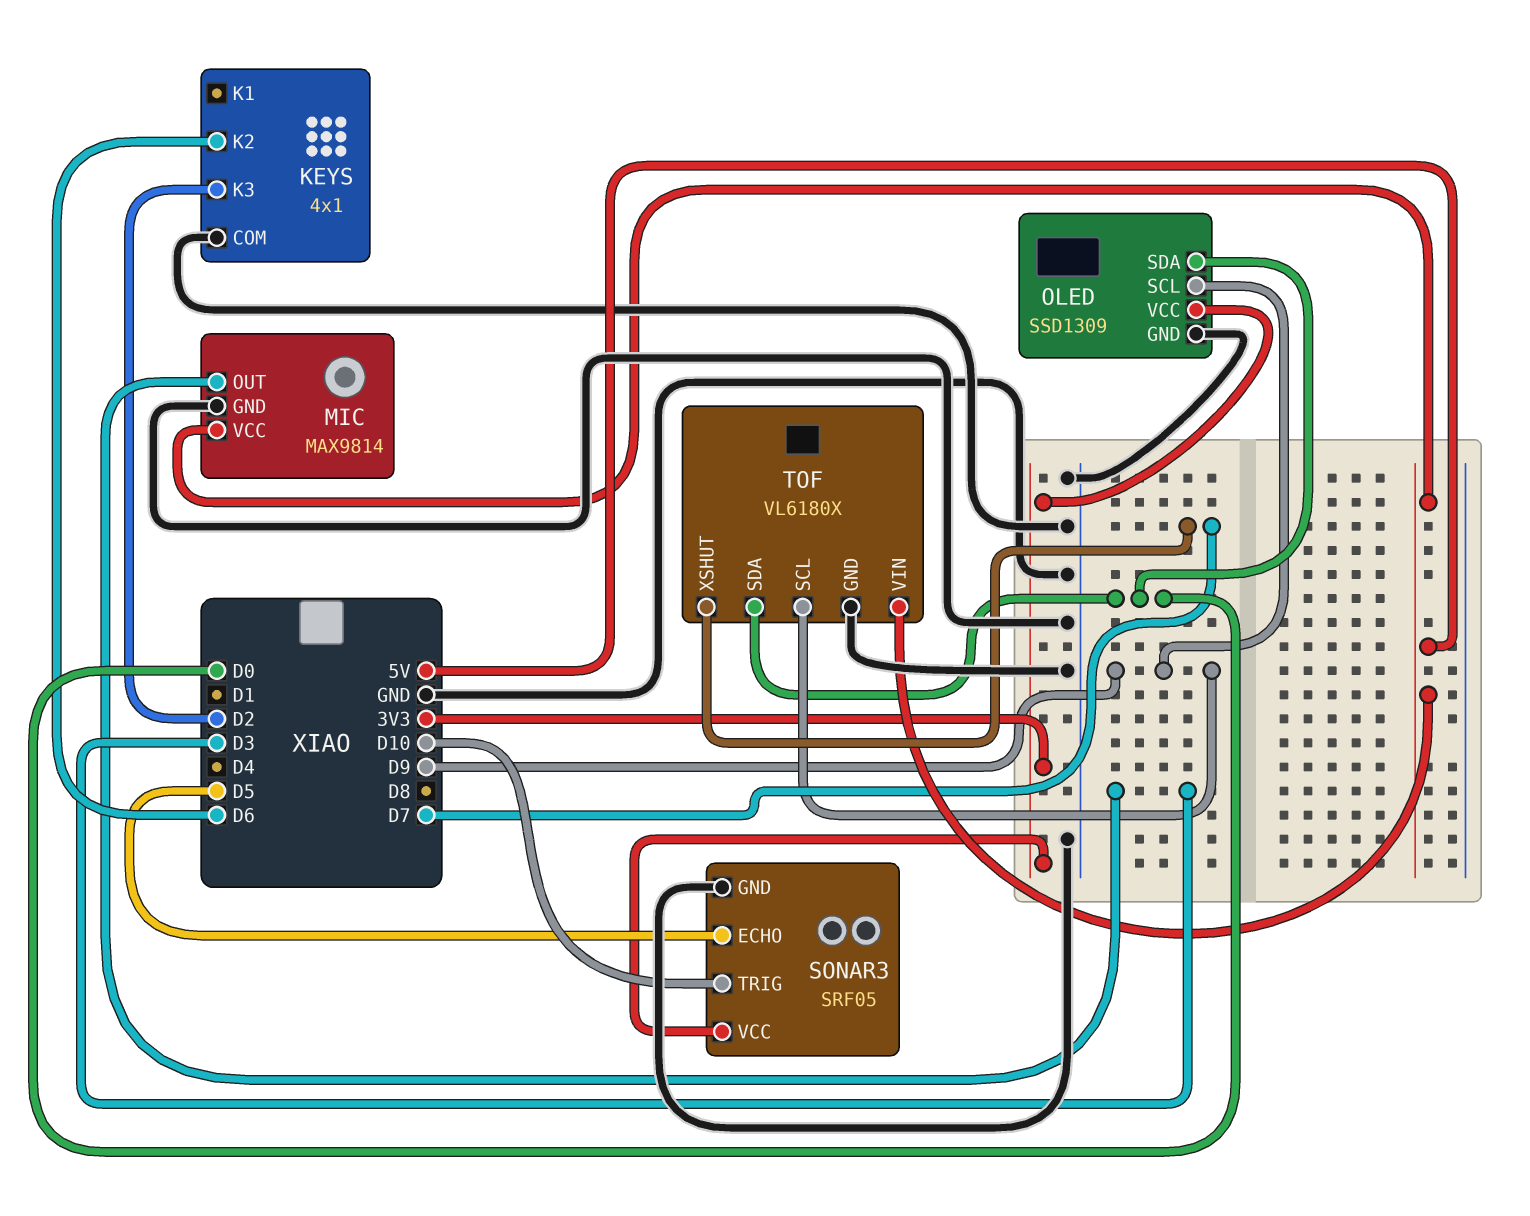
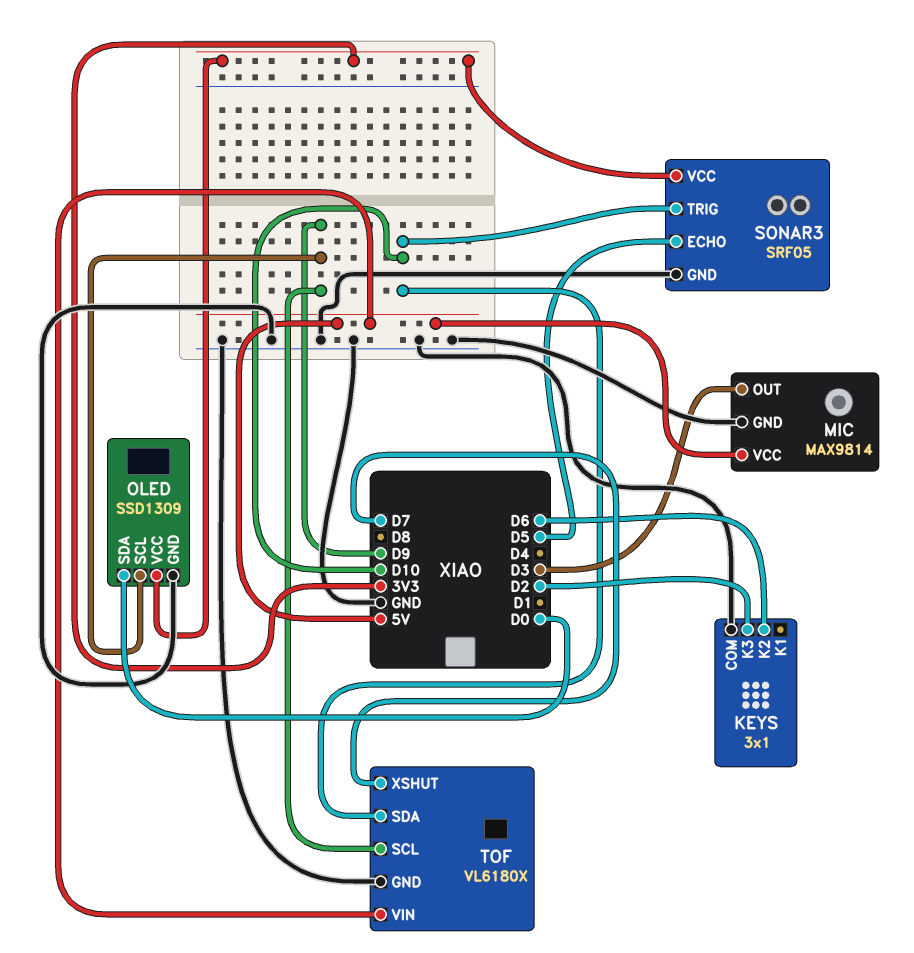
KEYS: 4x1 -> 3x1
TOF pin SDA: D0 -> D10

